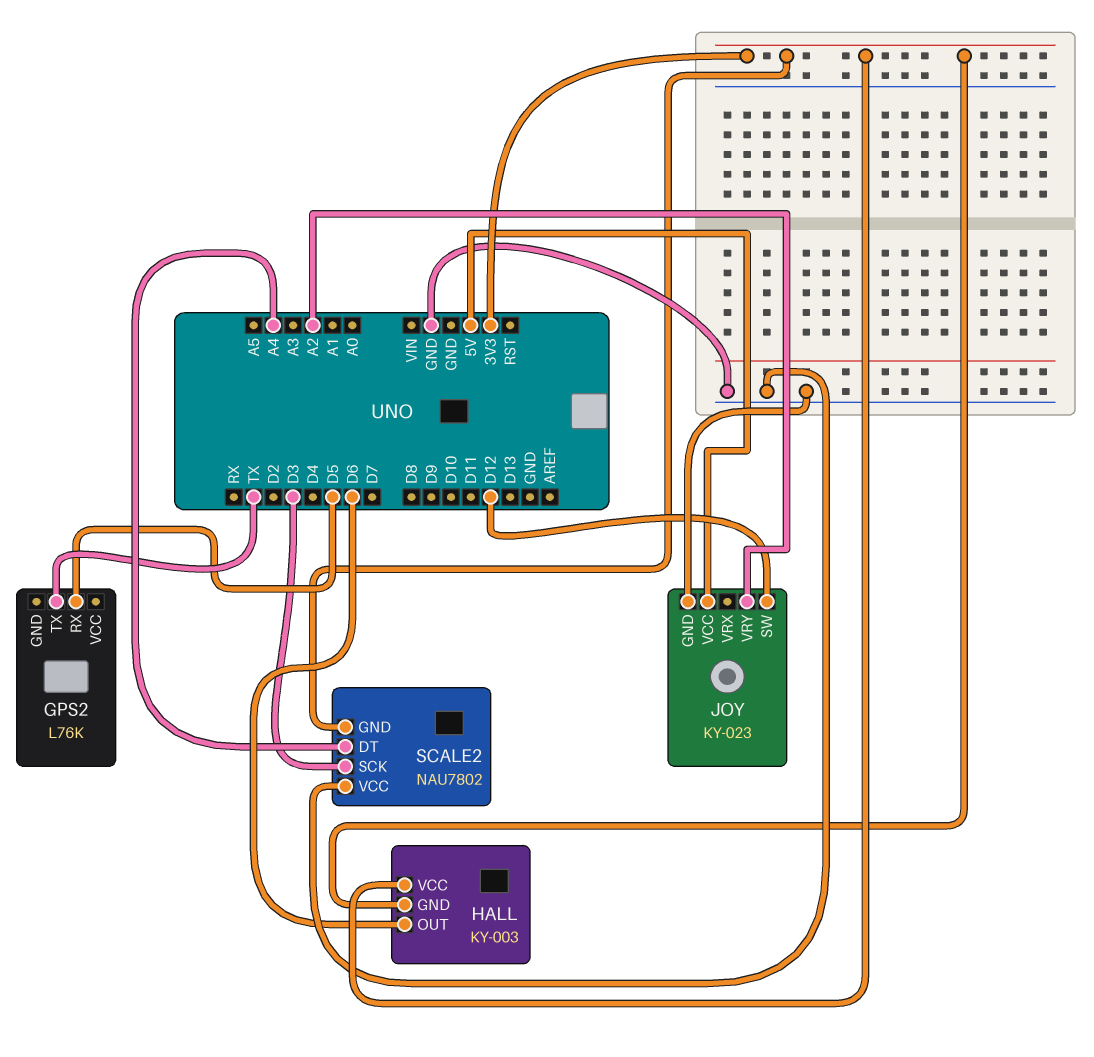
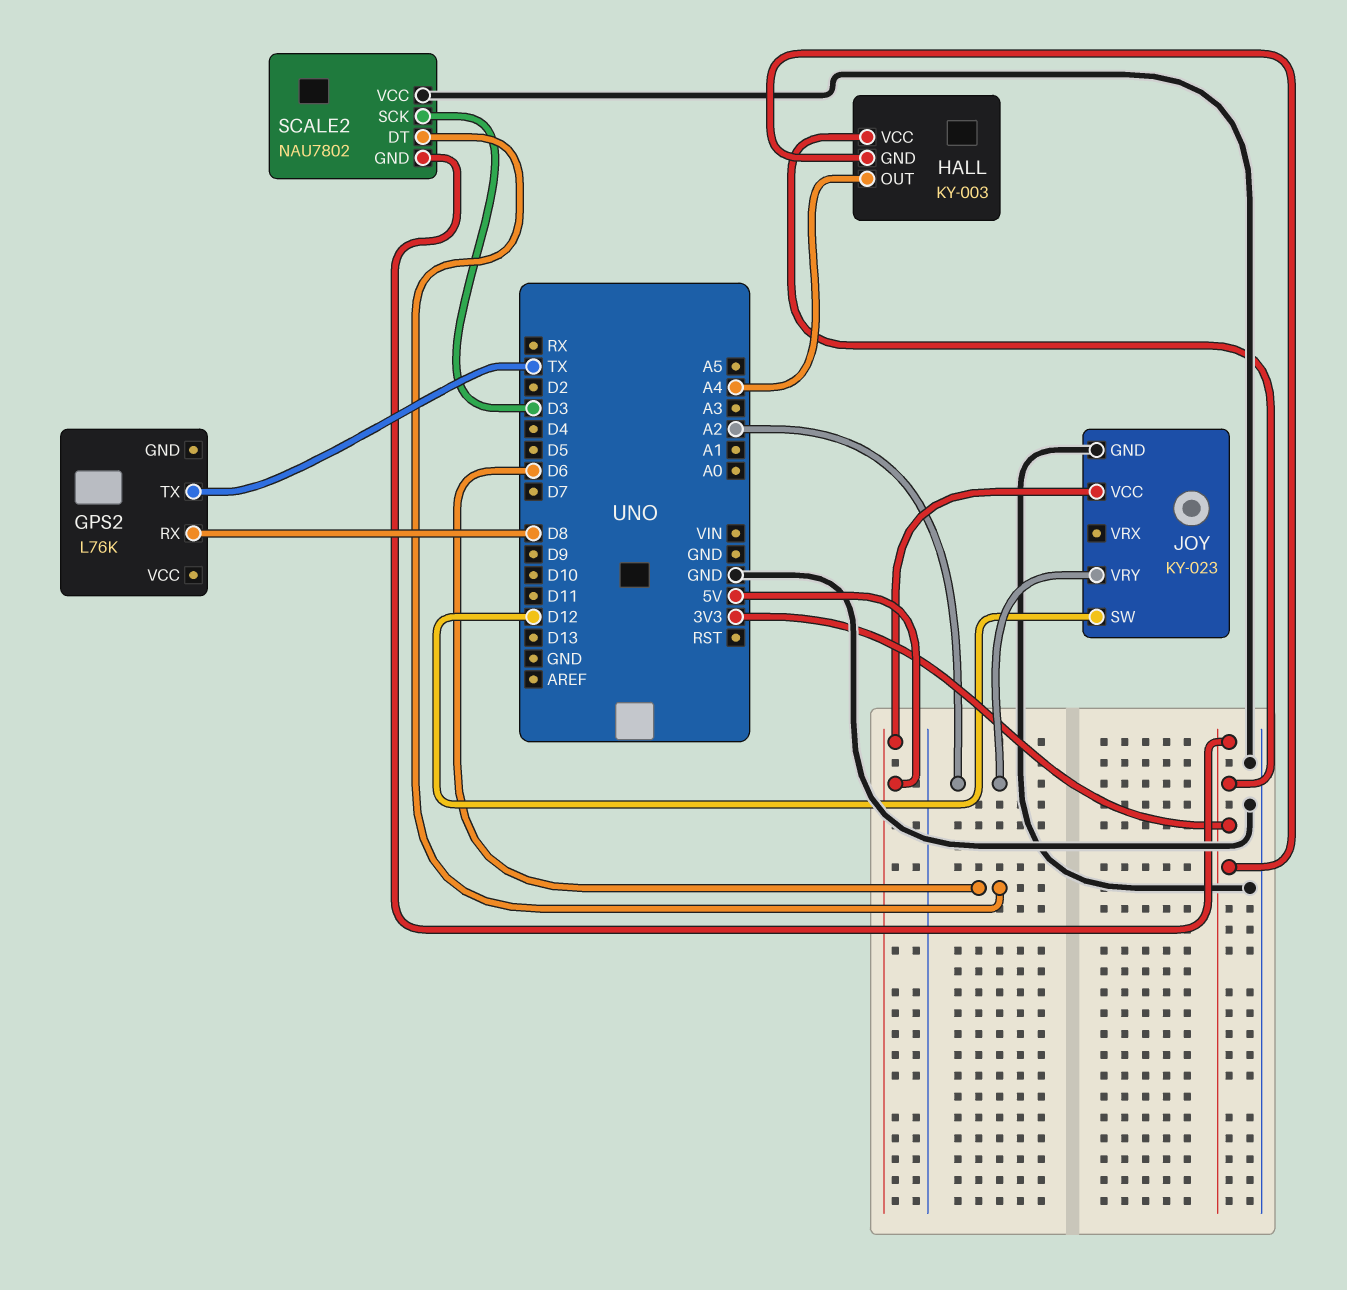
GPS2 pin RX: D5 -> D8
HALL pin OUT: D6 -> A4
SCALE2 pin DT: A4 -> D6

